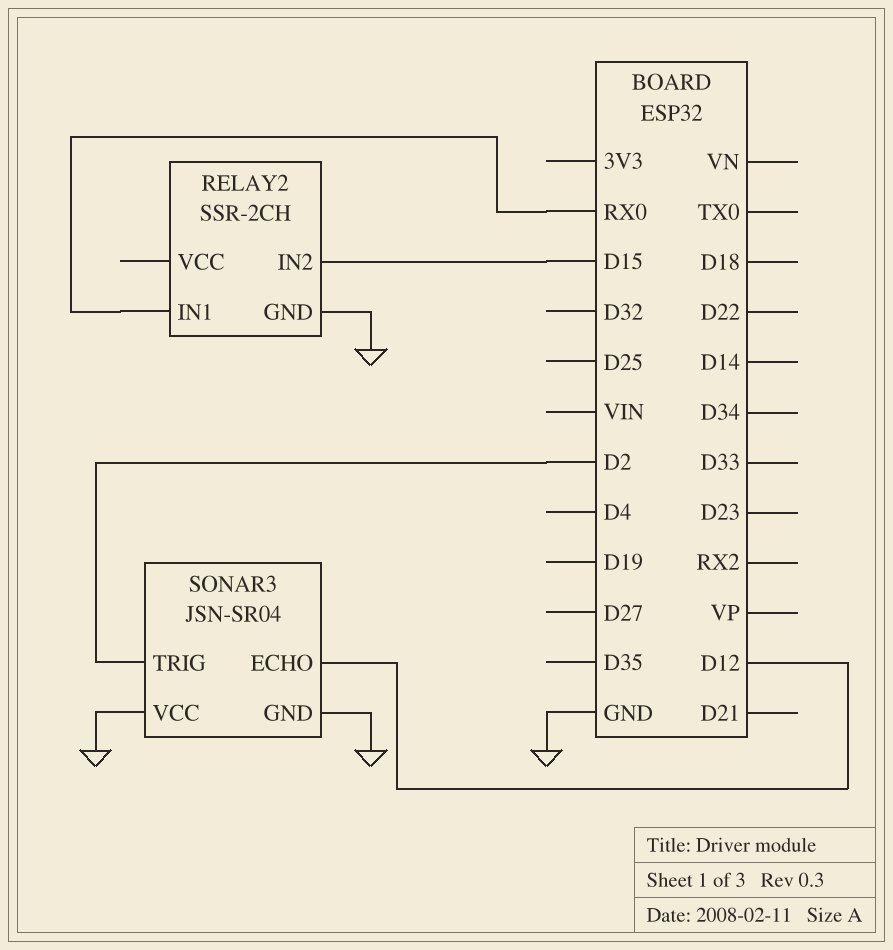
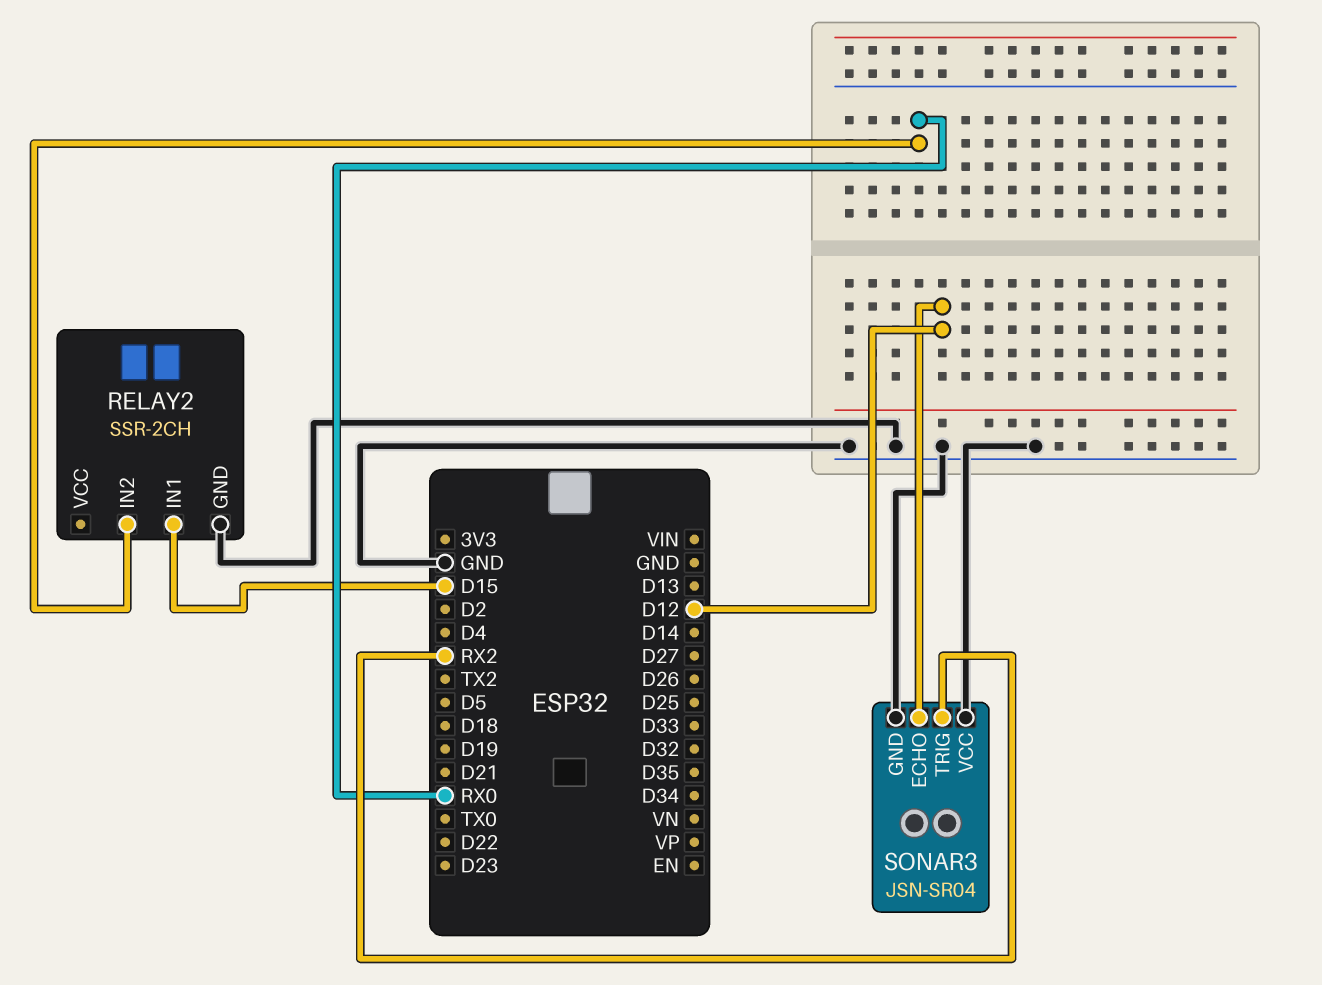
RELAY2 pin IN1: RX0 -> D15
RELAY2 pin IN2: D15 -> RX0
SONAR3 pin TRIG: D2 -> RX2

